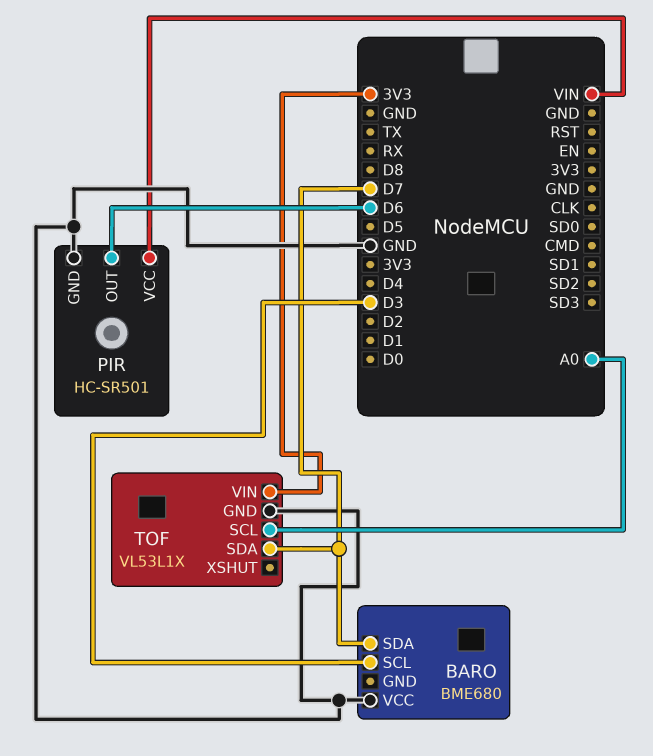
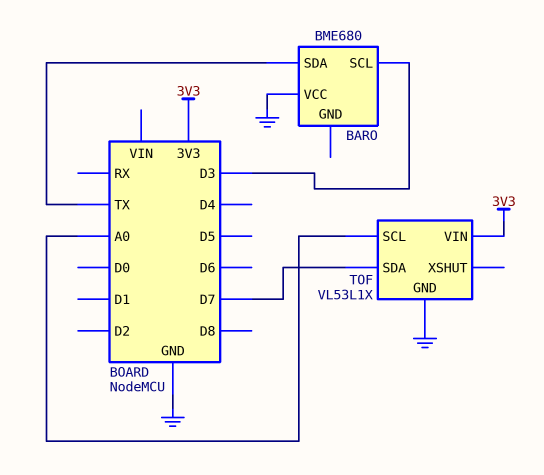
BARO pin SDA: D7 -> TX
PIR: HC-SR501 -> none
PIR pin GND: GND -> none
PIR pin OUT: D6 -> none
PIR pin VCC: VIN -> none

